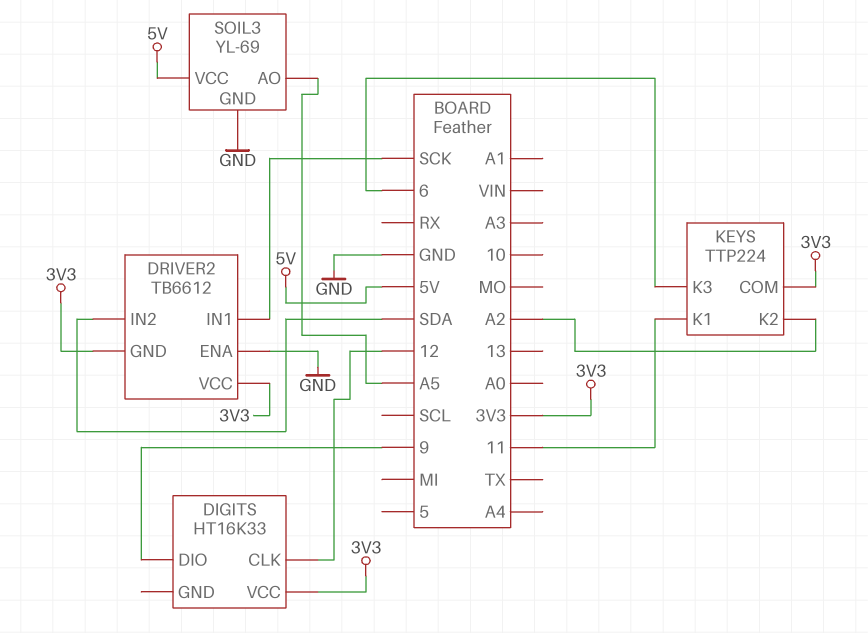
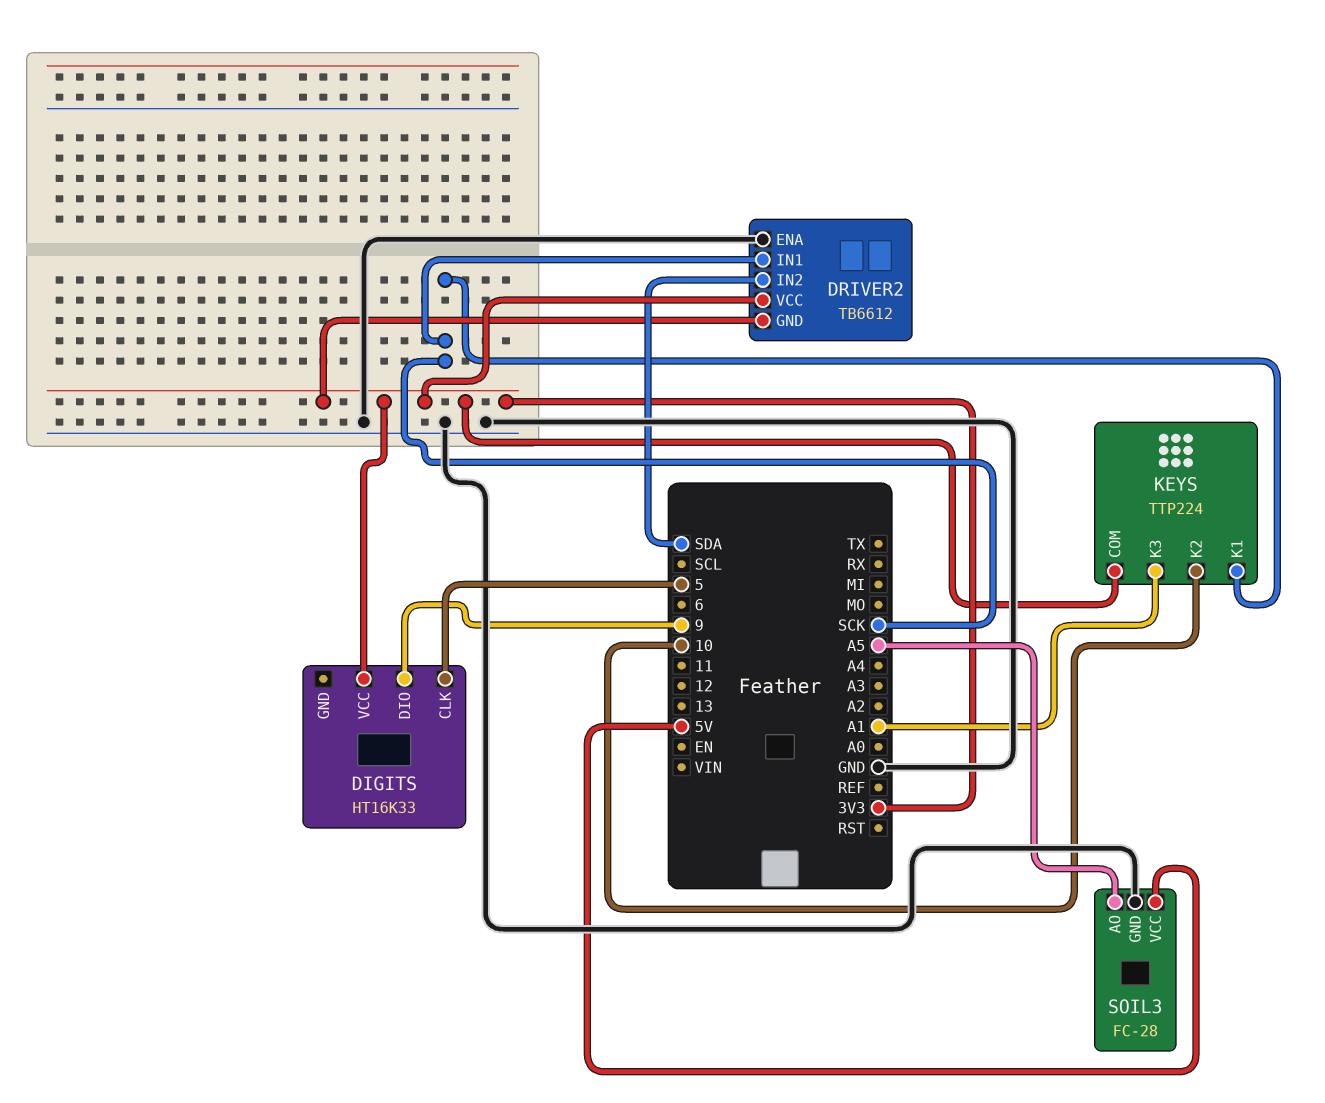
DIGITS pin CLK: 12 -> 5
KEYS pin K1: 11 -> SCK
KEYS pin K2: A2 -> 10
KEYS pin K3: 6 -> A1
SOIL3: YL-69 -> FC-28

